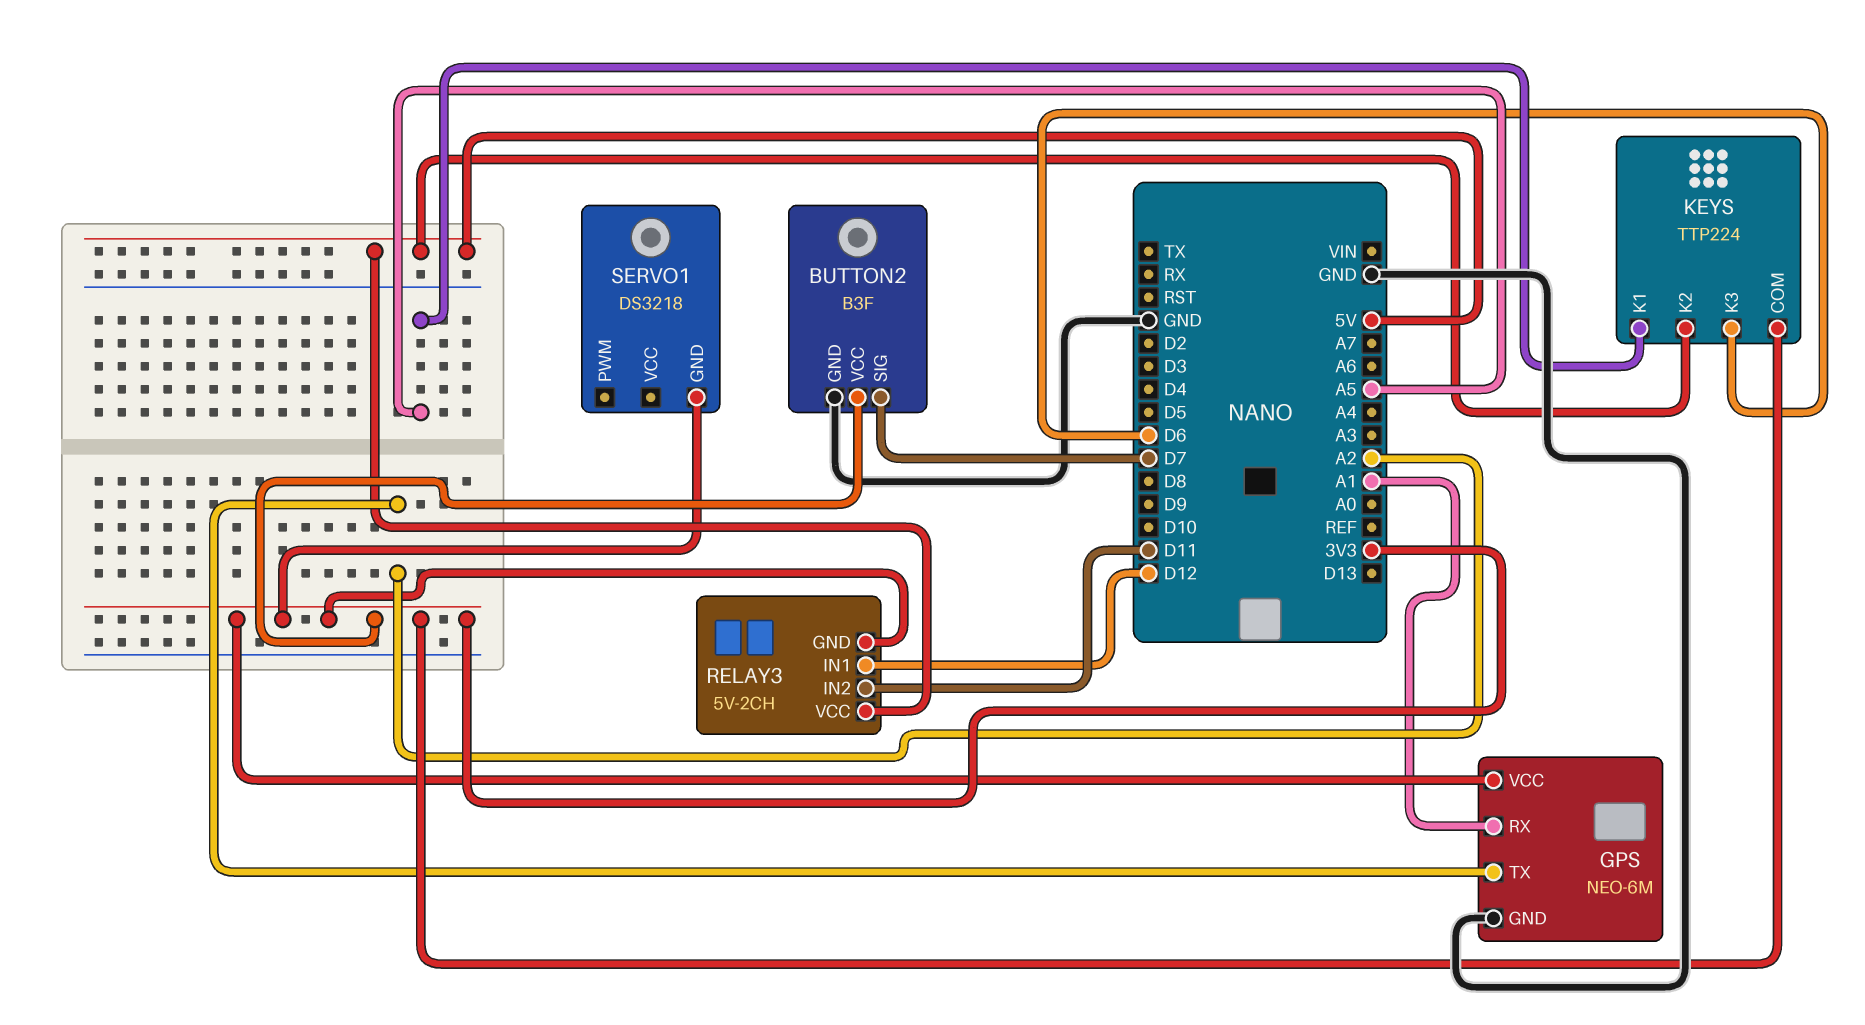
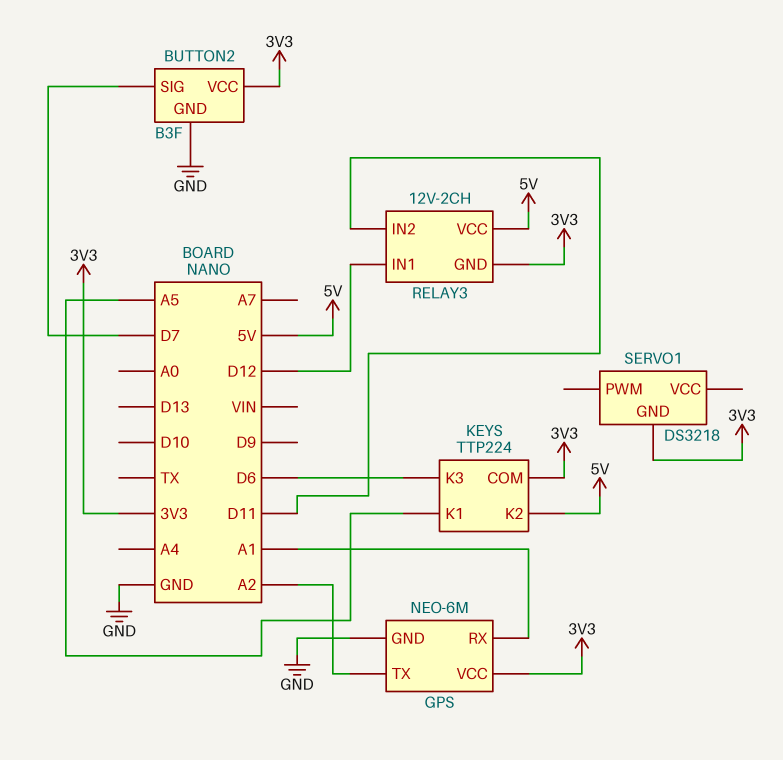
RELAY3: 5V-2CH -> 12V-2CH

